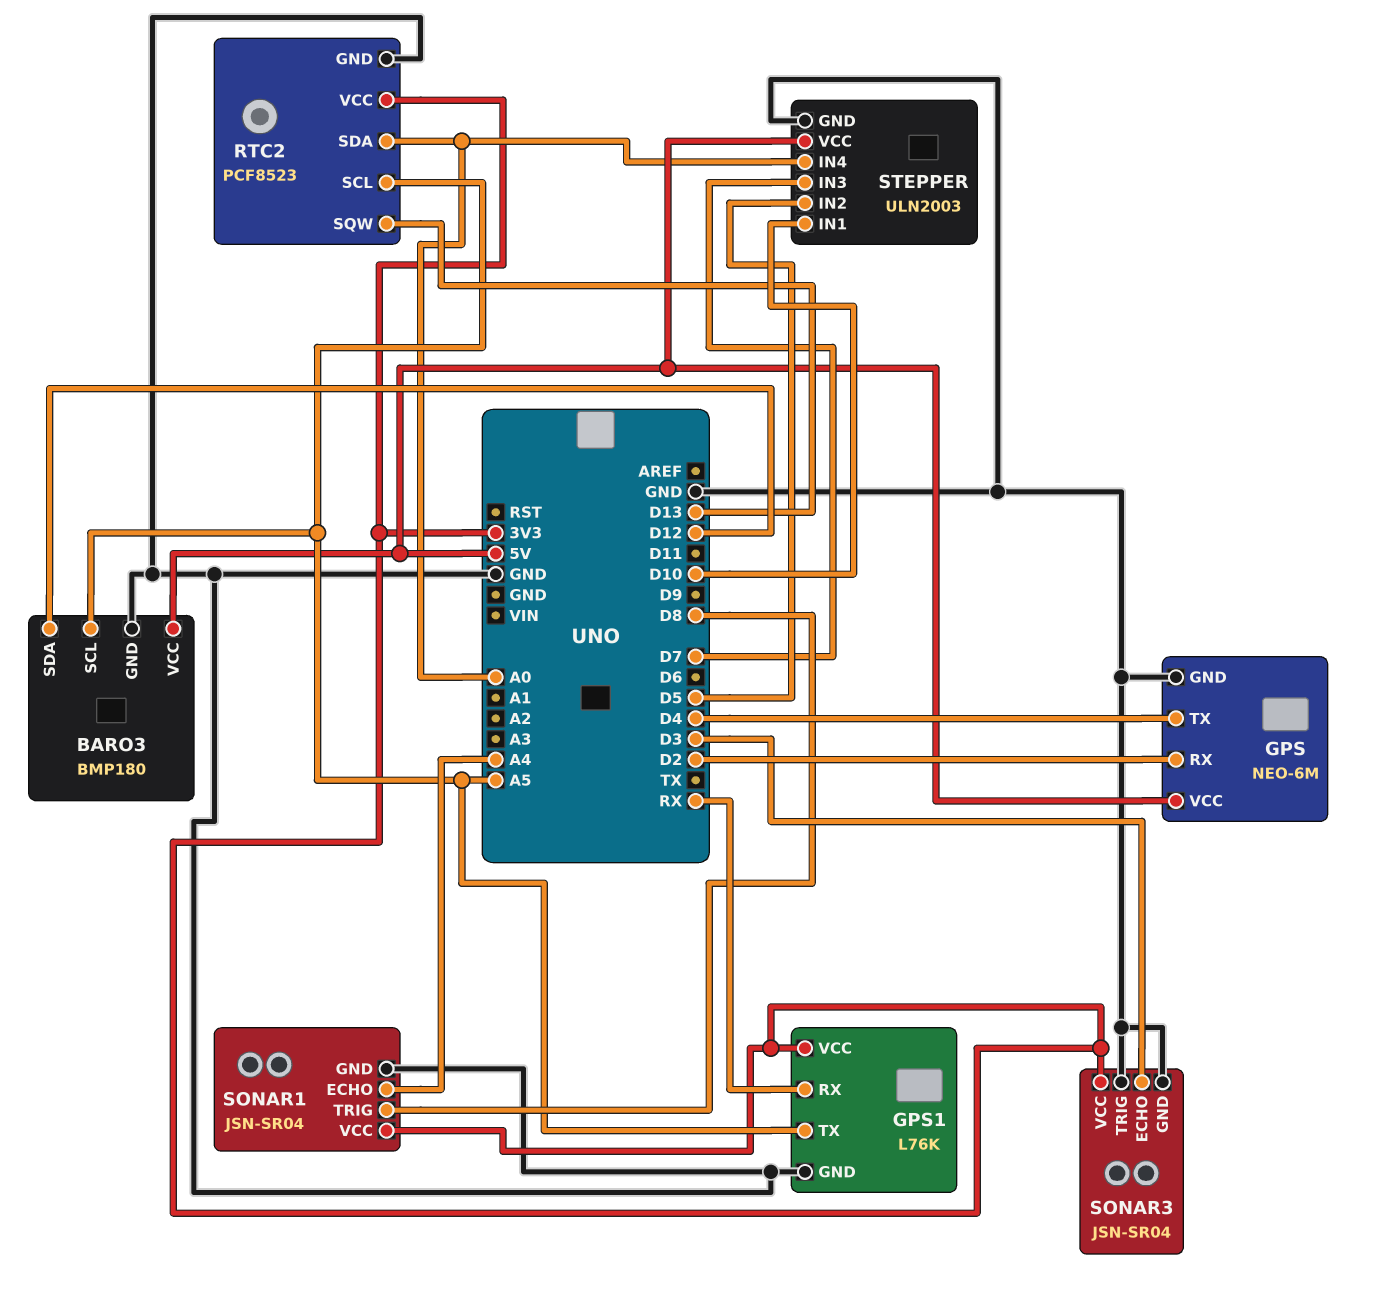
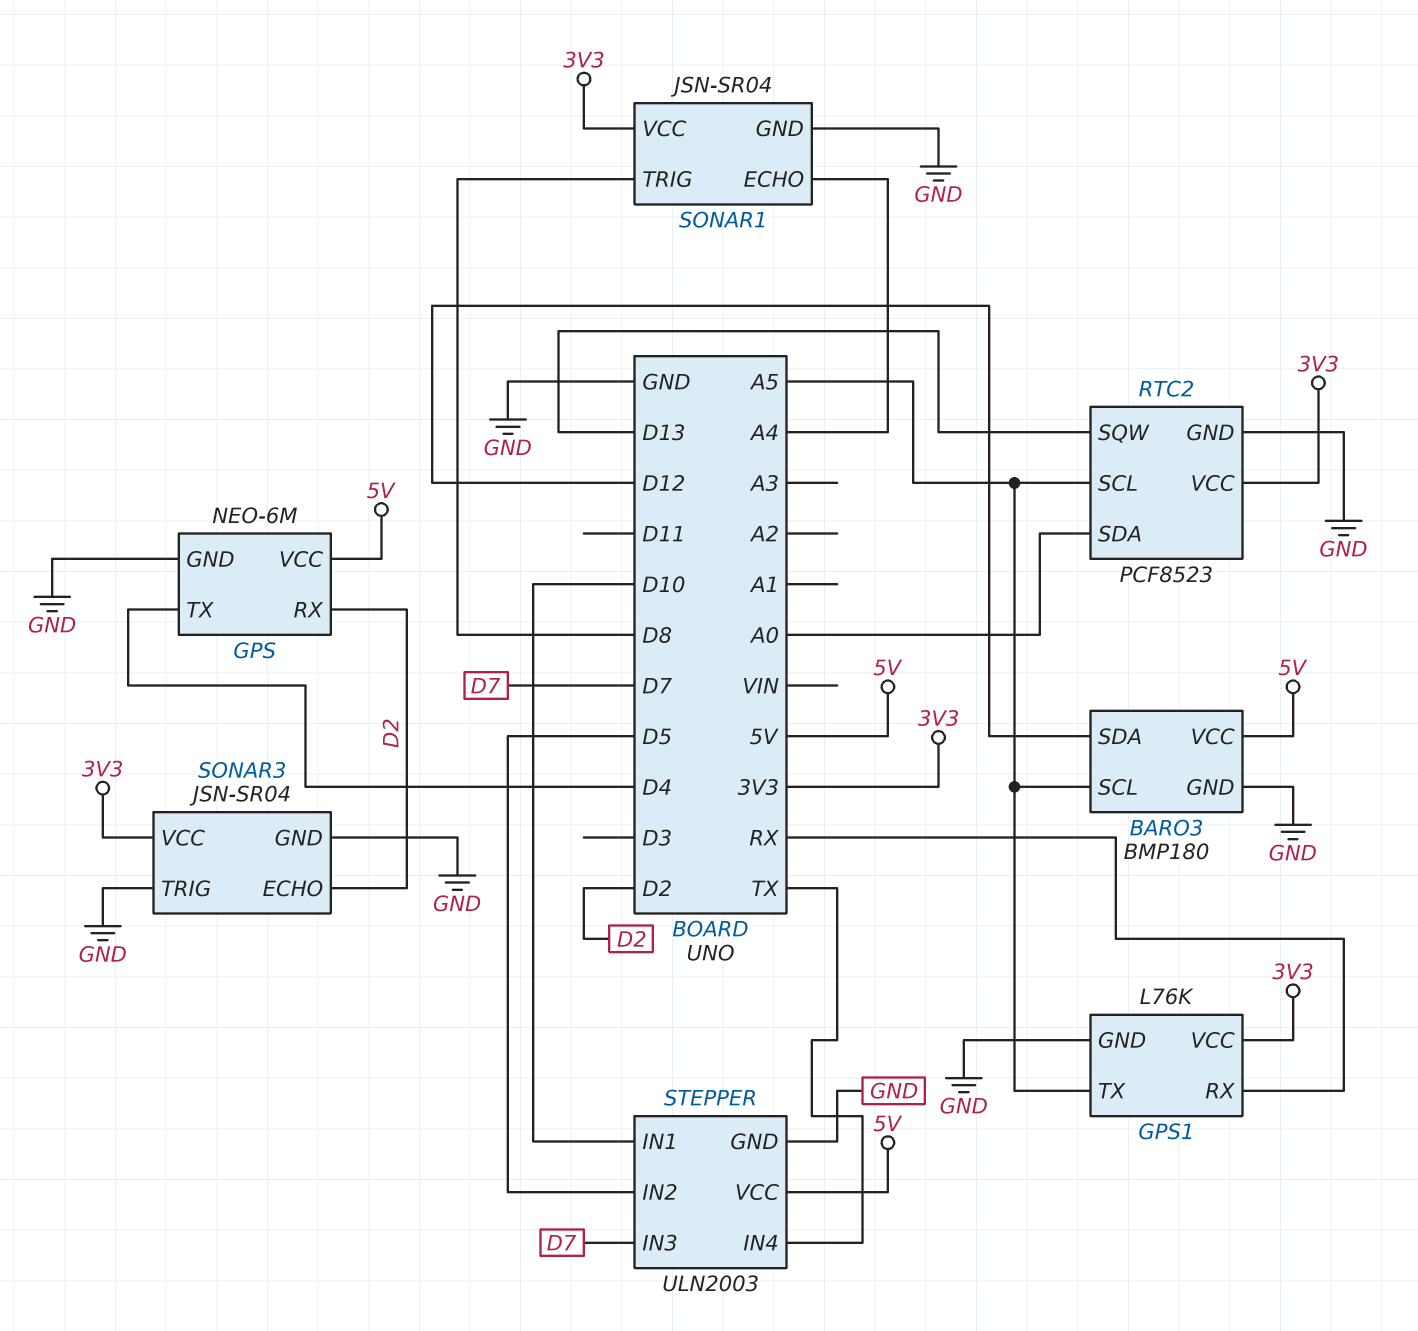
SONAR3 pin ECHO: D3 -> D2
STEPPER pin IN4: A0 -> TX

